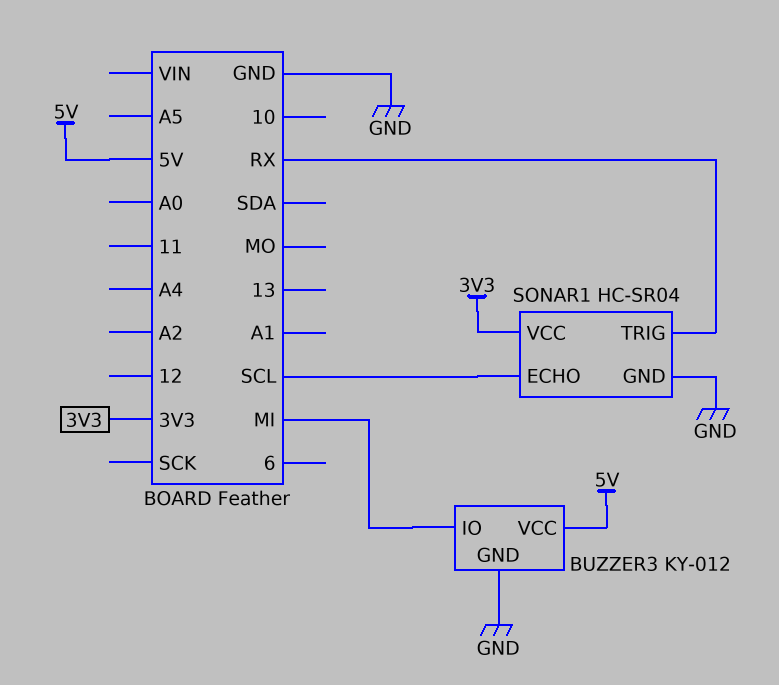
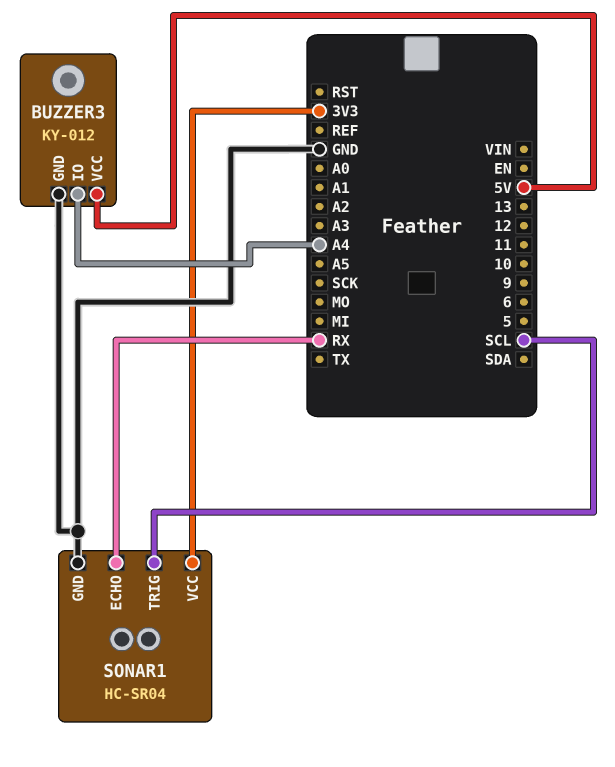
BUZZER3 pin IO: MI -> A4
SONAR1 pin ECHO: SCL -> RX
SONAR1 pin TRIG: RX -> SCL

